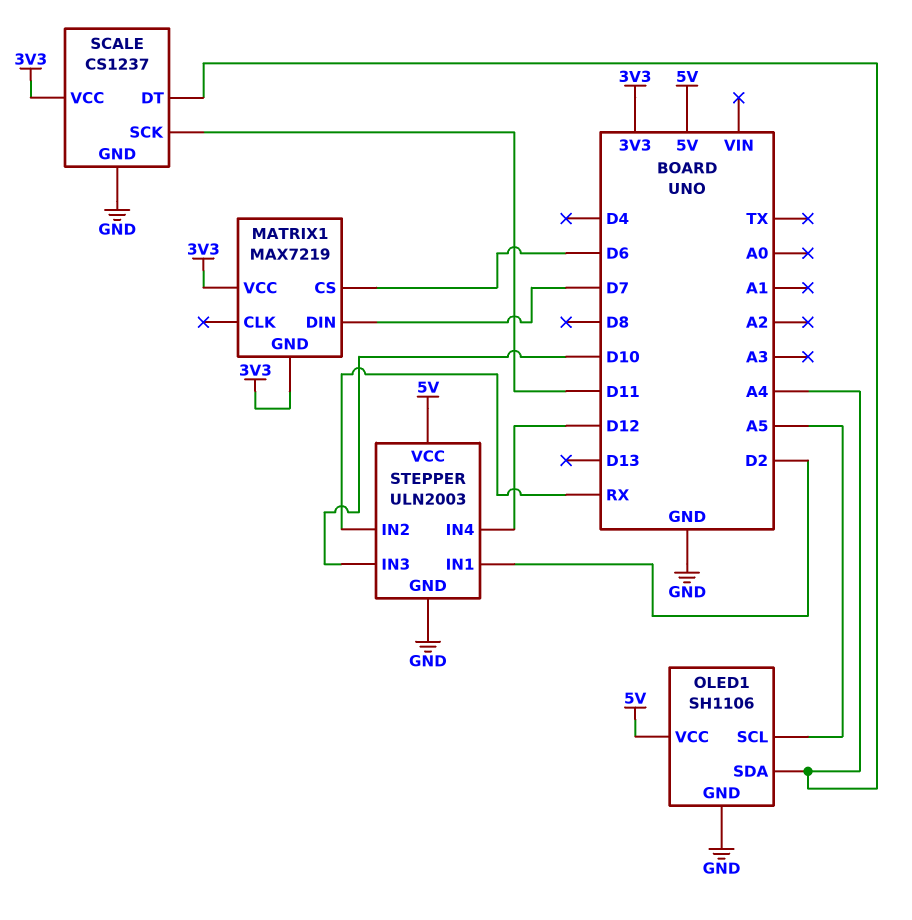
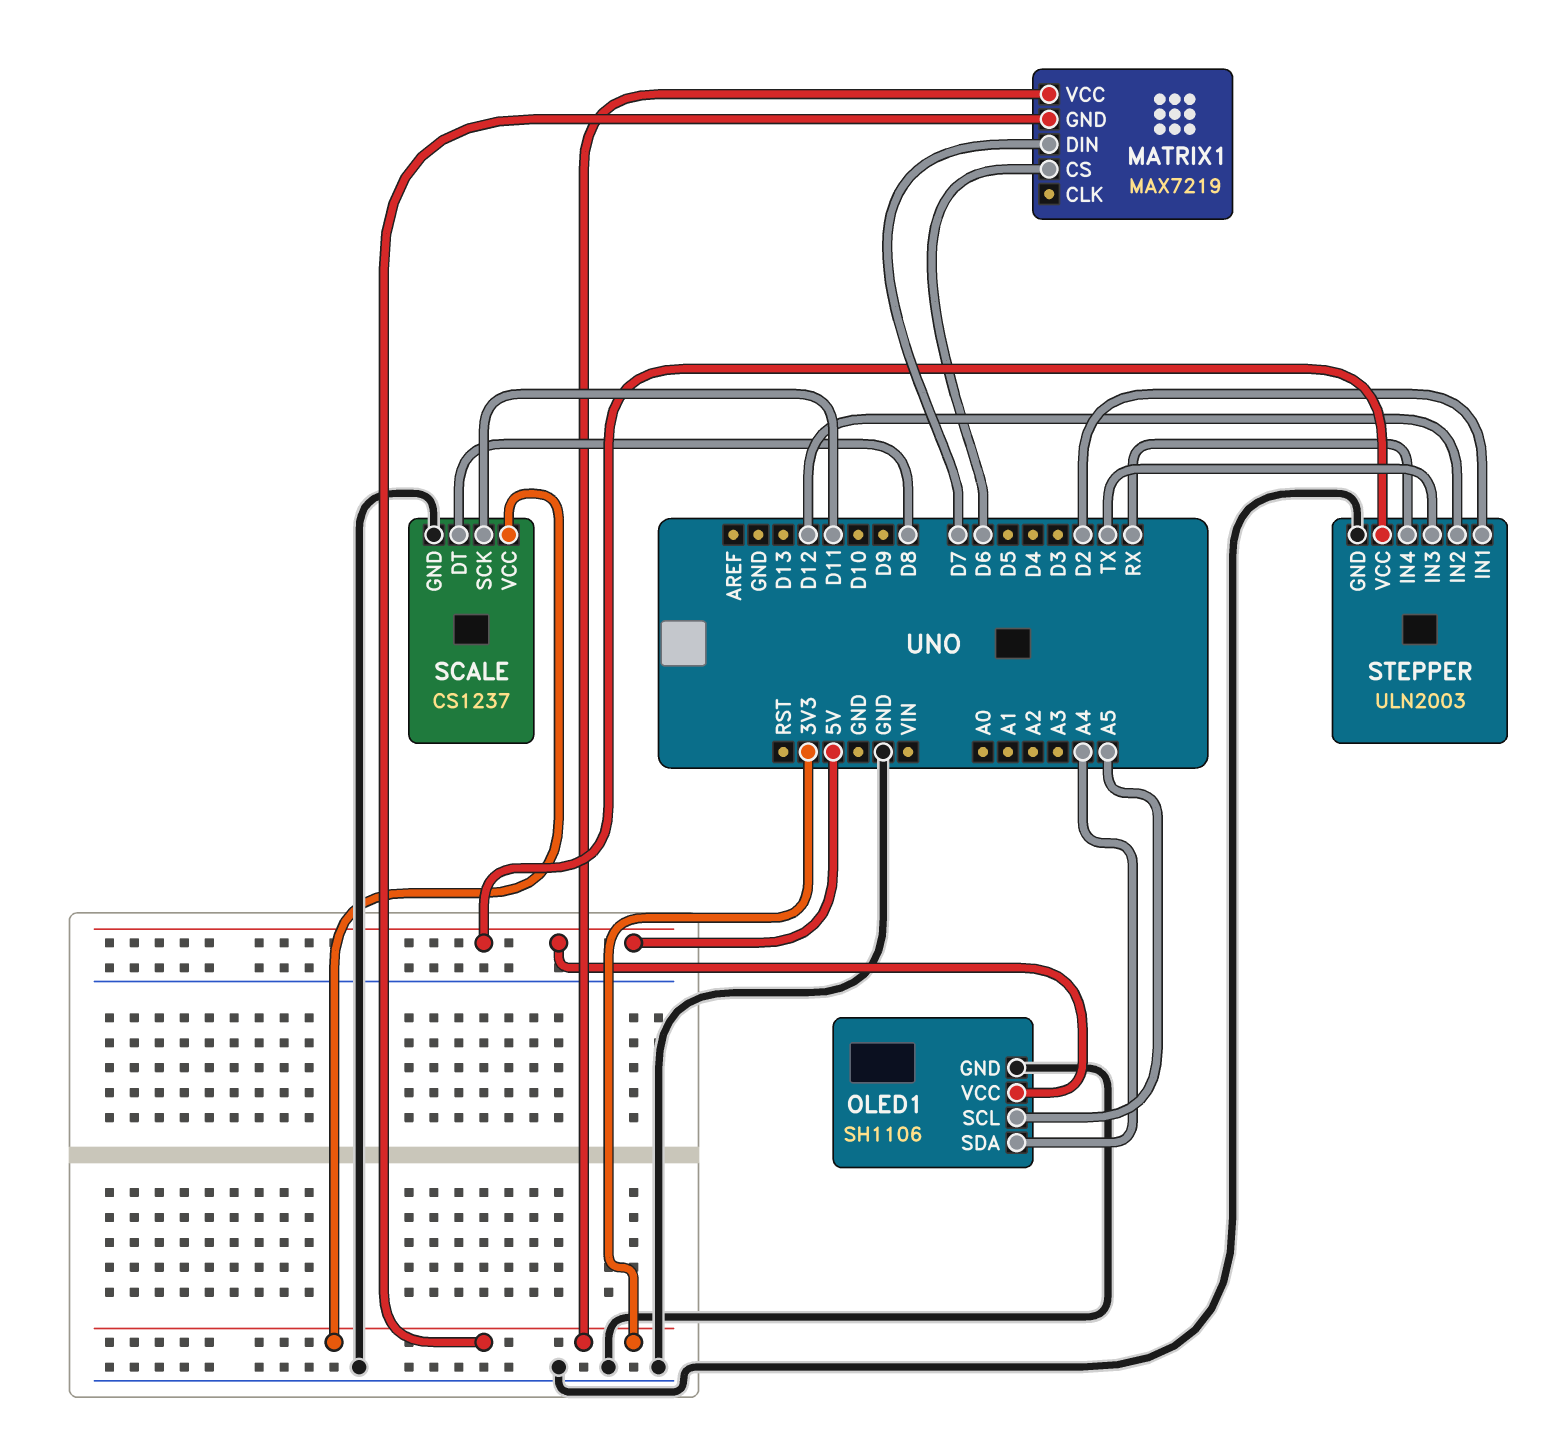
SCALE pin DT: A4 -> D8
STEPPER pin IN2: RX -> D12
STEPPER pin IN3: D10 -> TX
STEPPER pin IN4: D12 -> RX

